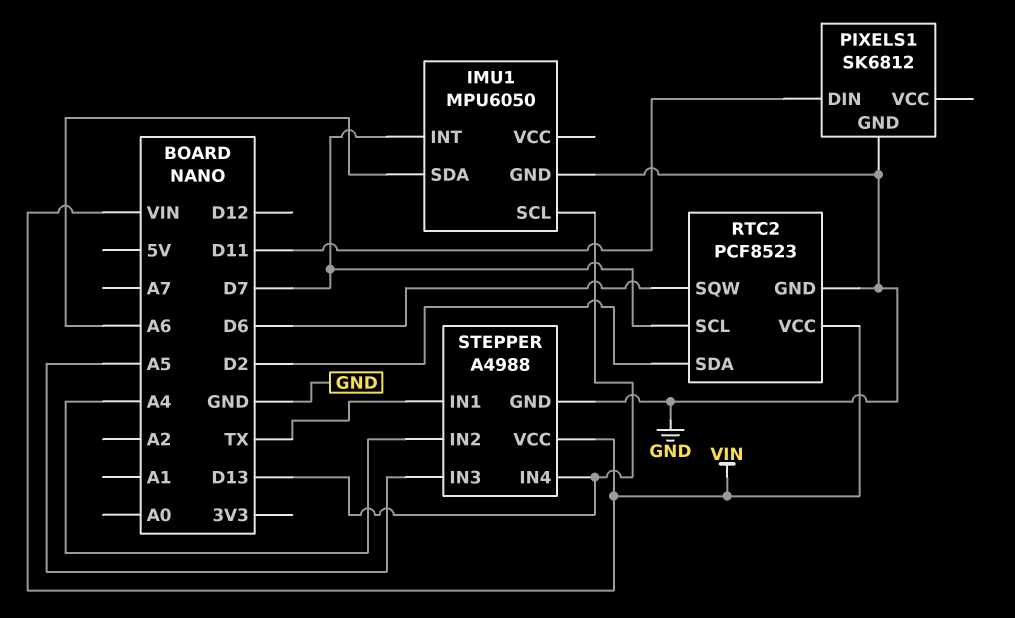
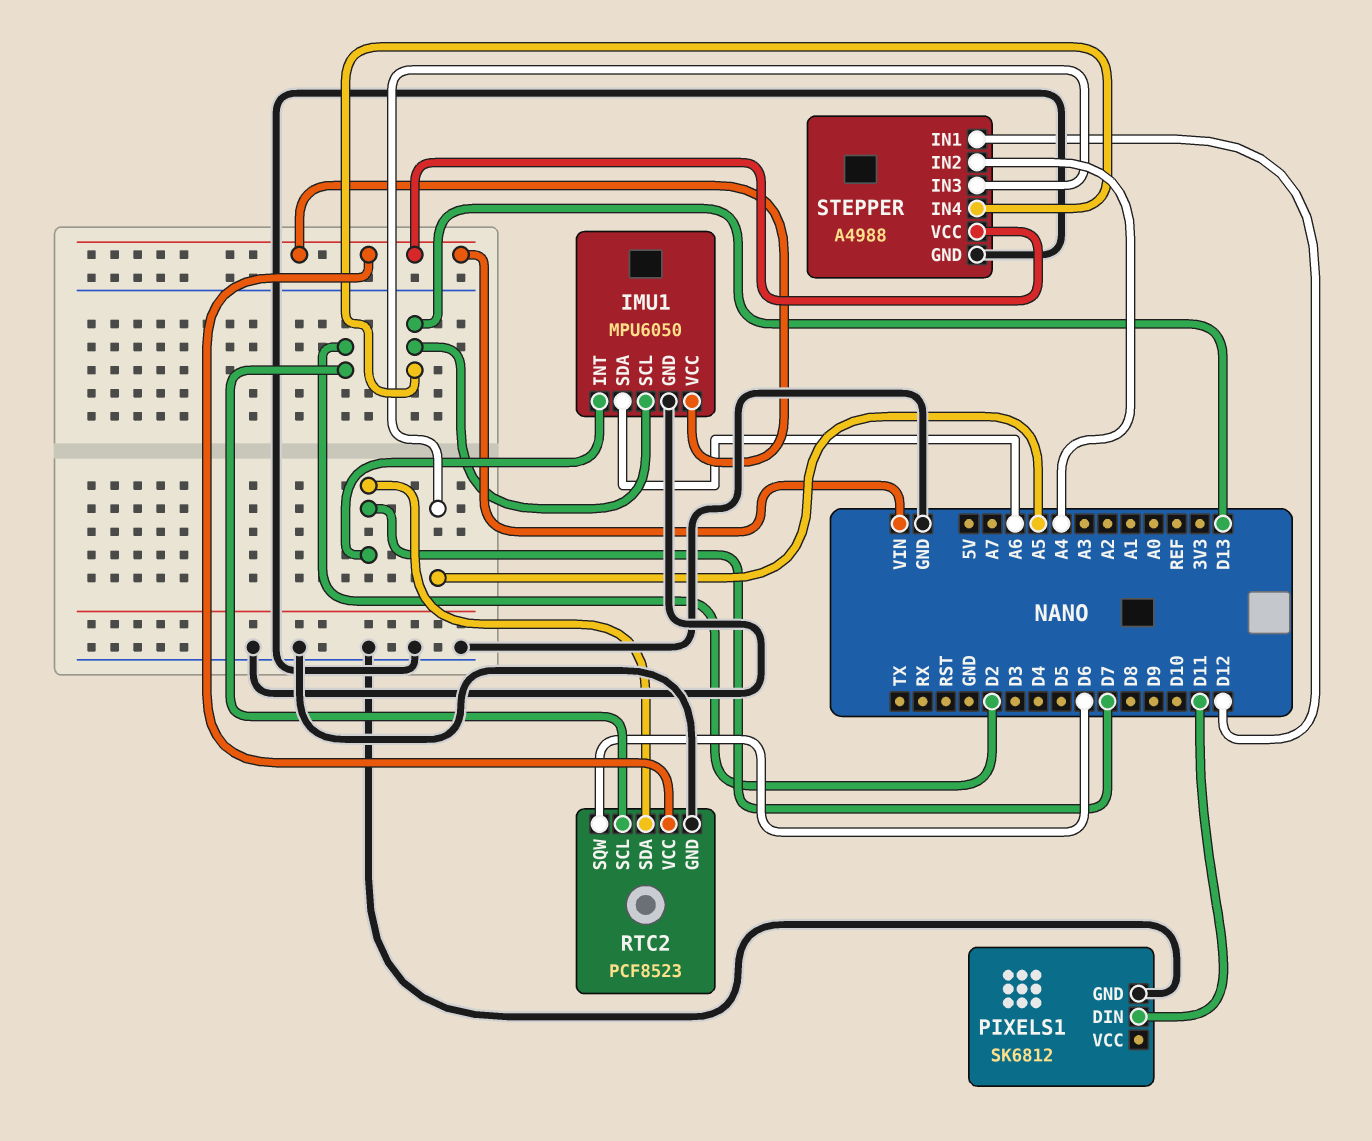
IMU1 pin VCC: none -> VIN
RTC2 pin SCL: D7 -> D2
RTC2 pin SDA: D2 -> D7
STEPPER pin IN1: TX -> D12

